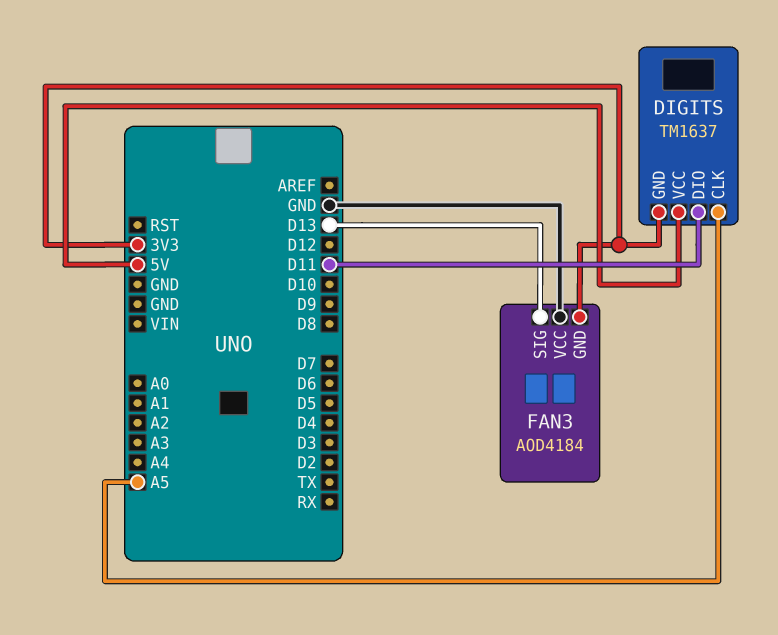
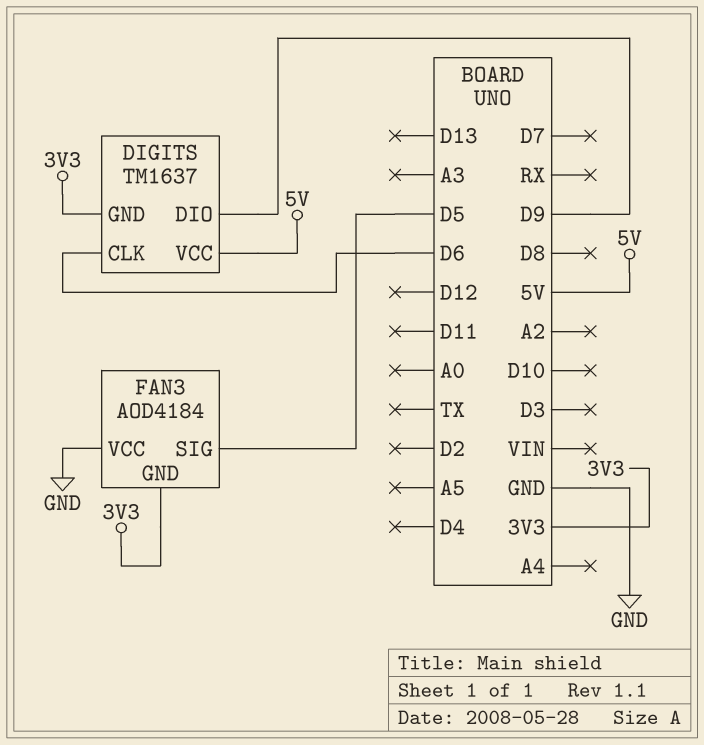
DIGITS pin CLK: A5 -> D6
DIGITS pin DIO: D11 -> D9
FAN3 pin SIG: D13 -> D5

